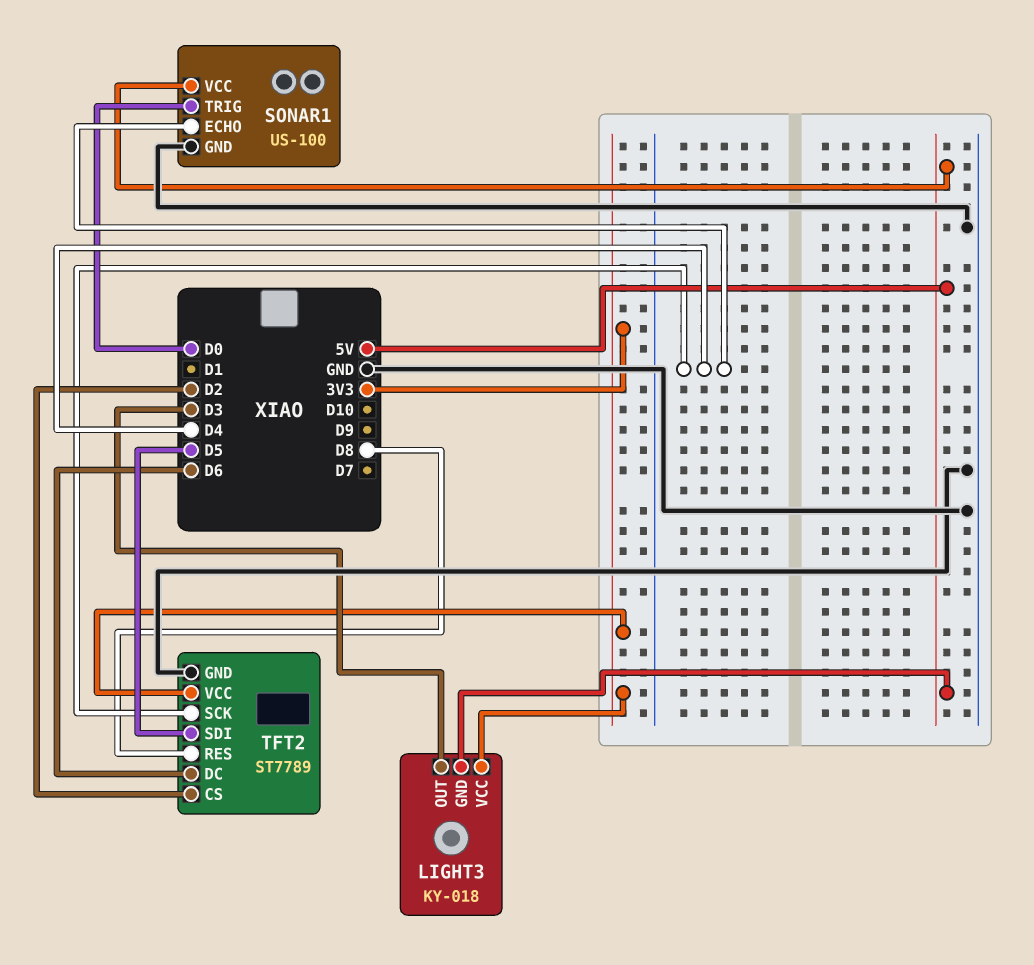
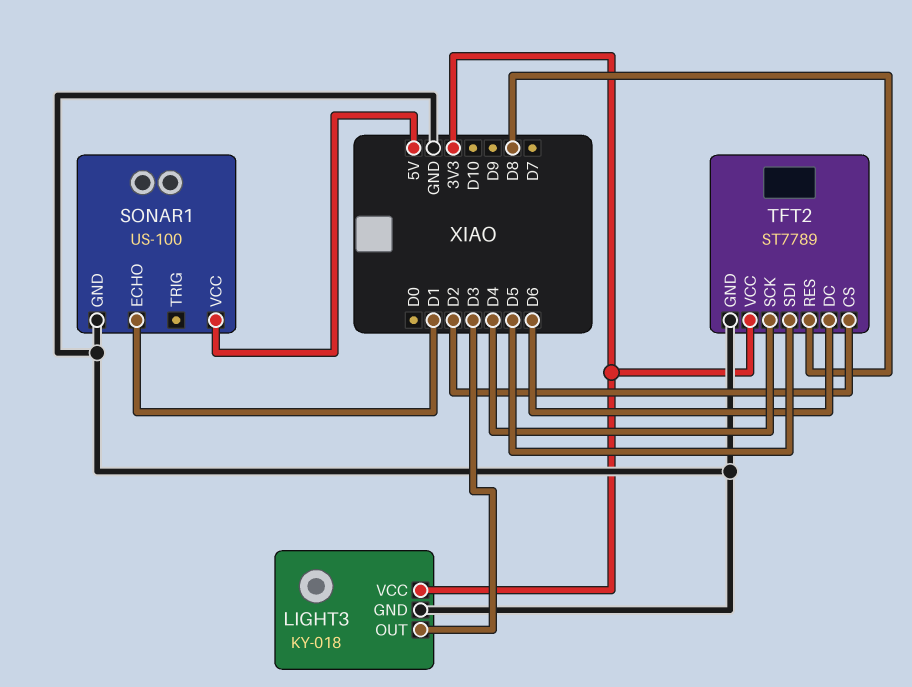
LIGHT3 pin GND: 5V -> GND
SONAR1 pin ECHO: D4 -> D1
SONAR1 pin TRIG: D0 -> none

